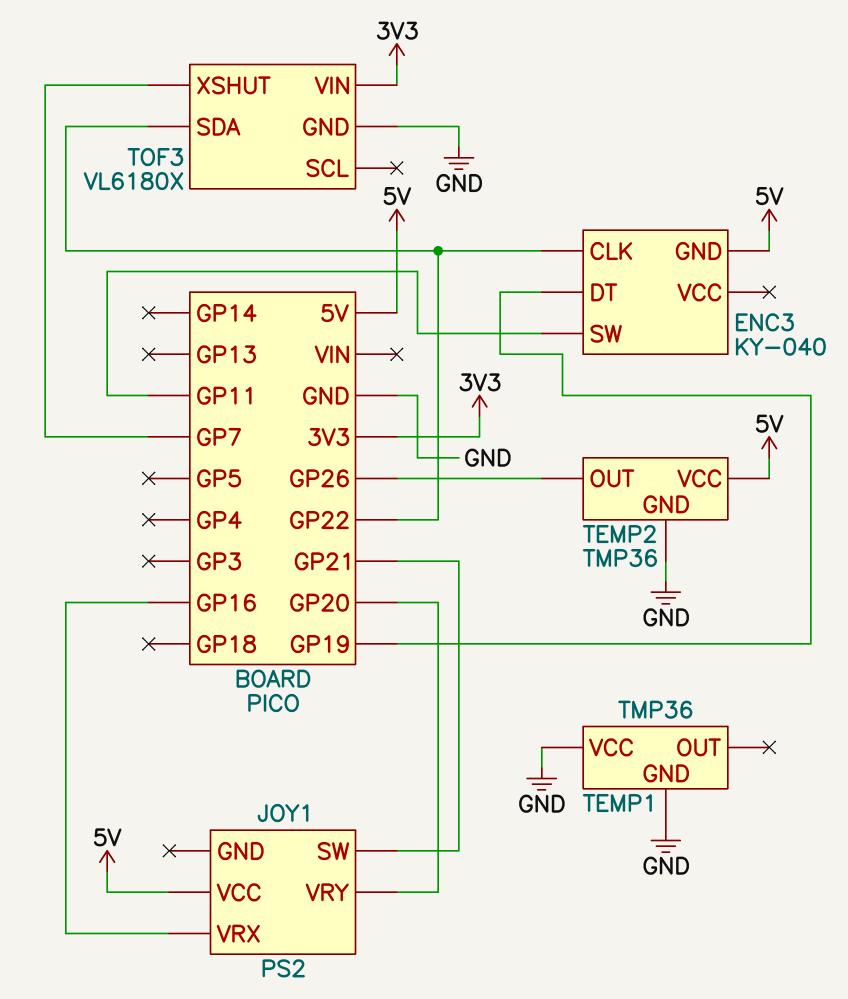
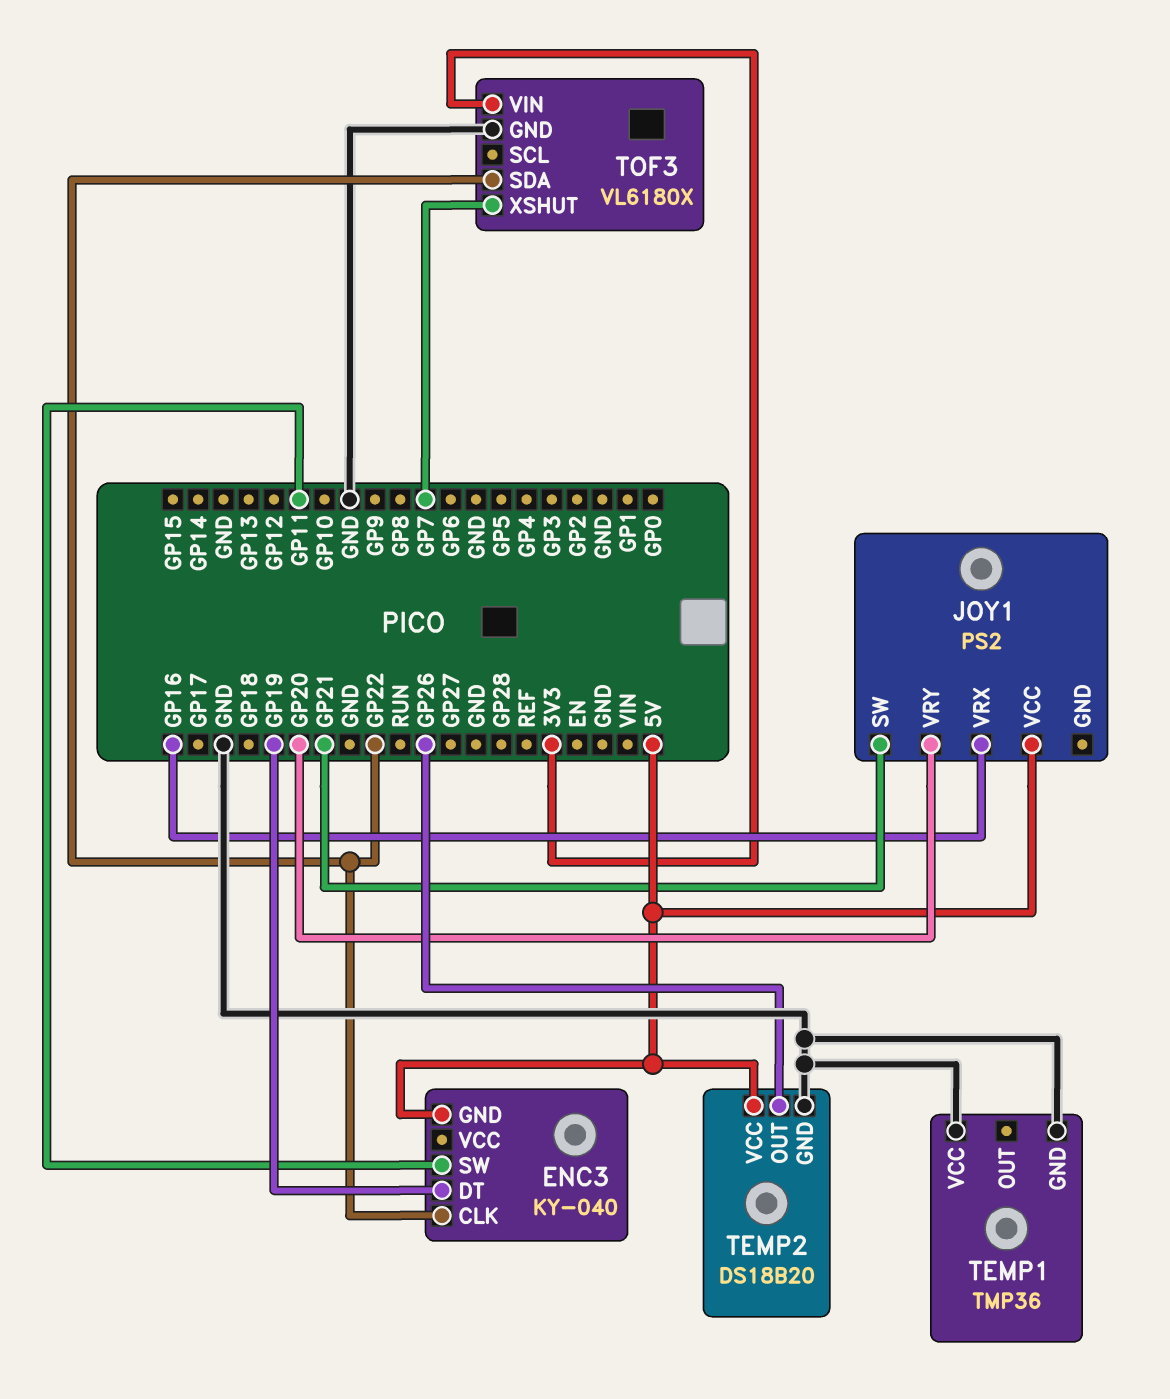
TEMP2: TMP36 -> DS18B20

